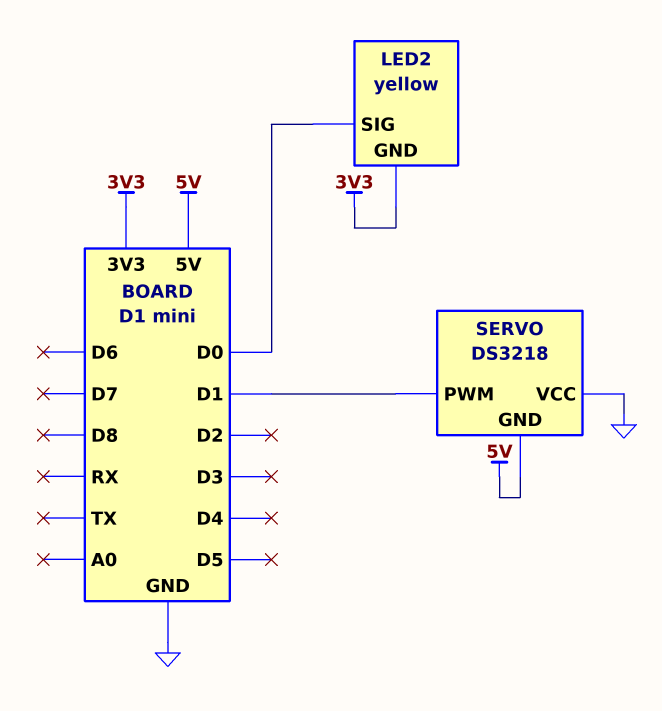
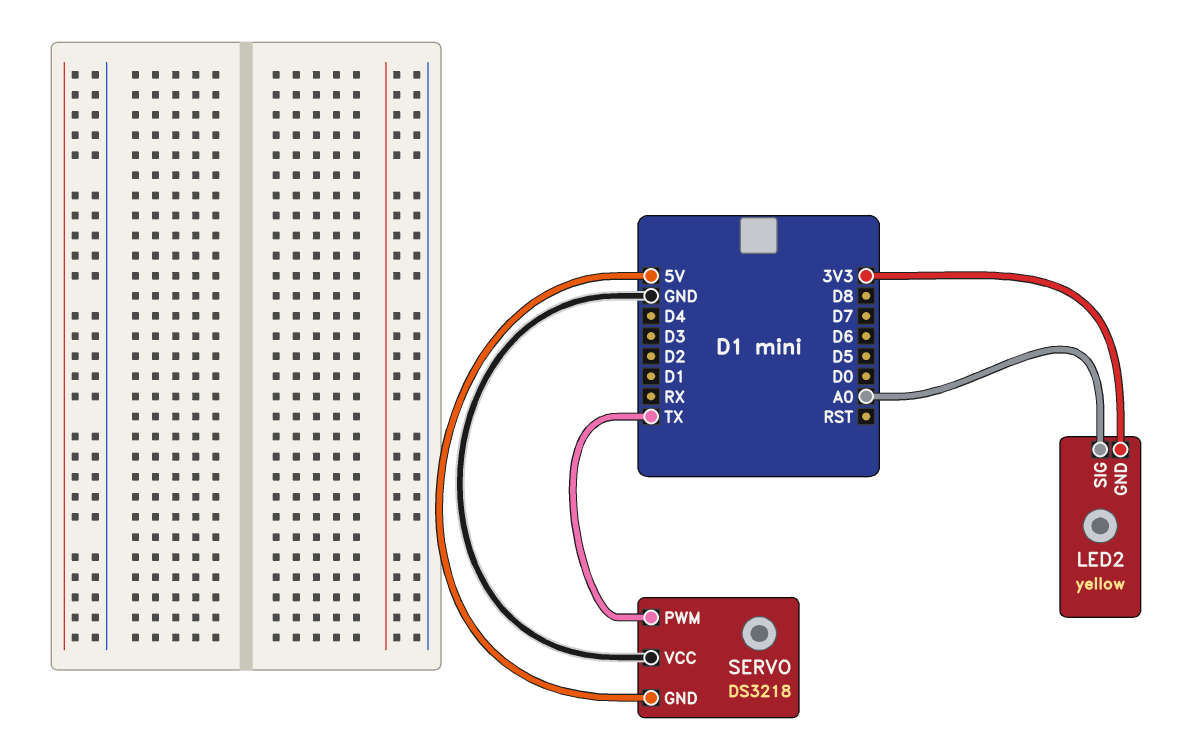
LED2 pin SIG: D0 -> A0
SERVO pin PWM: D1 -> TX

